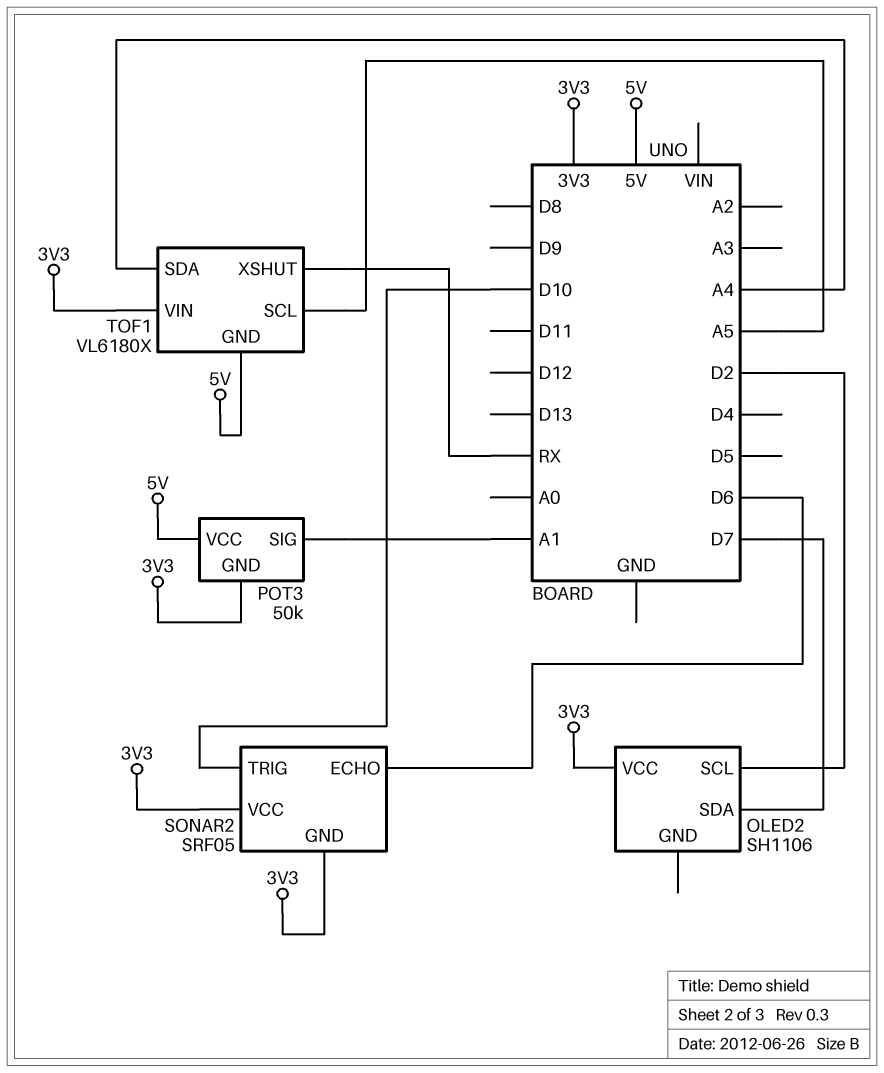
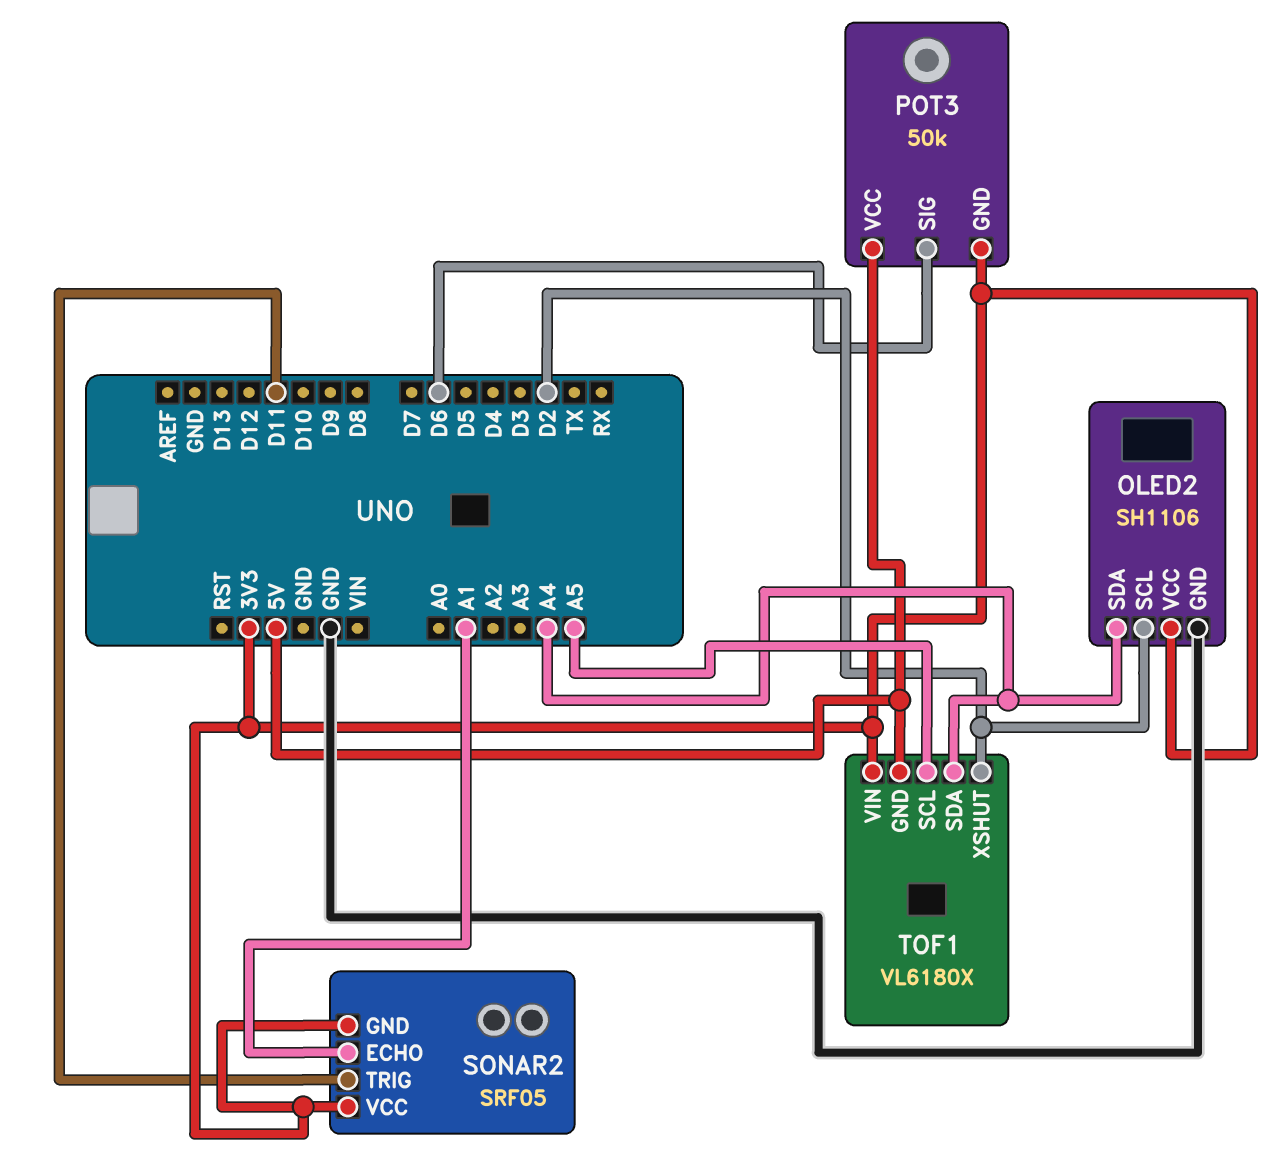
OLED2 pin GND: none -> GND
OLED2 pin SDA: D7 -> A4
POT3 pin SIG: A1 -> D6
SONAR2 pin ECHO: D6 -> A1
SONAR2 pin TRIG: D10 -> D11
TOF1 pin XSHUT: RX -> D2

